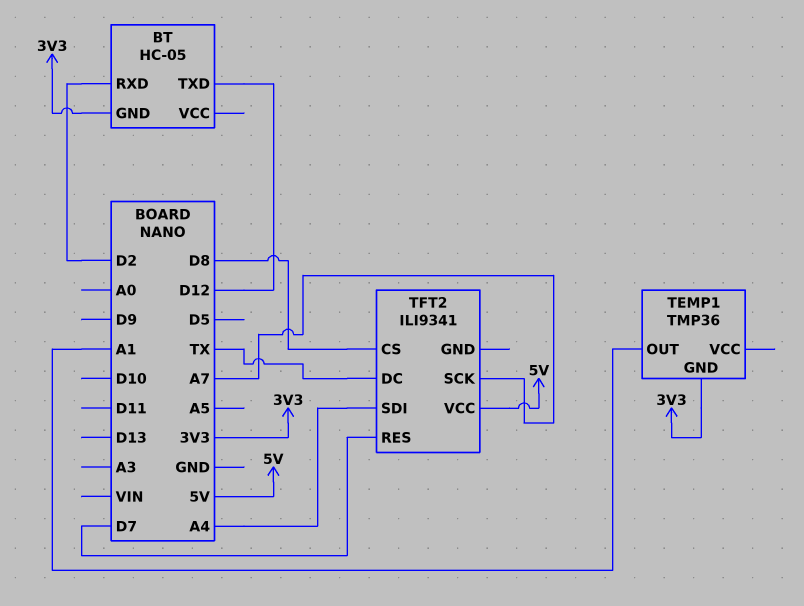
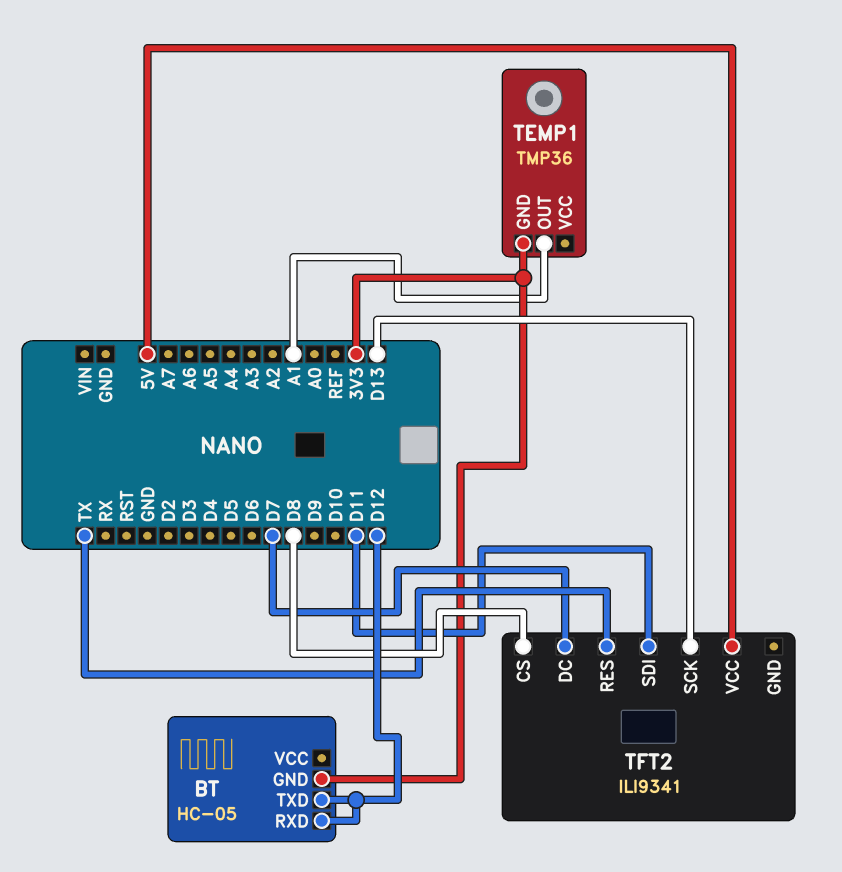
BT pin RXD: D2 -> D12
TFT2 pin DC: TX -> D7
TFT2 pin RES: D7 -> TX
TFT2 pin SCK: A7 -> D13
TFT2 pin SDI: A4 -> D11

